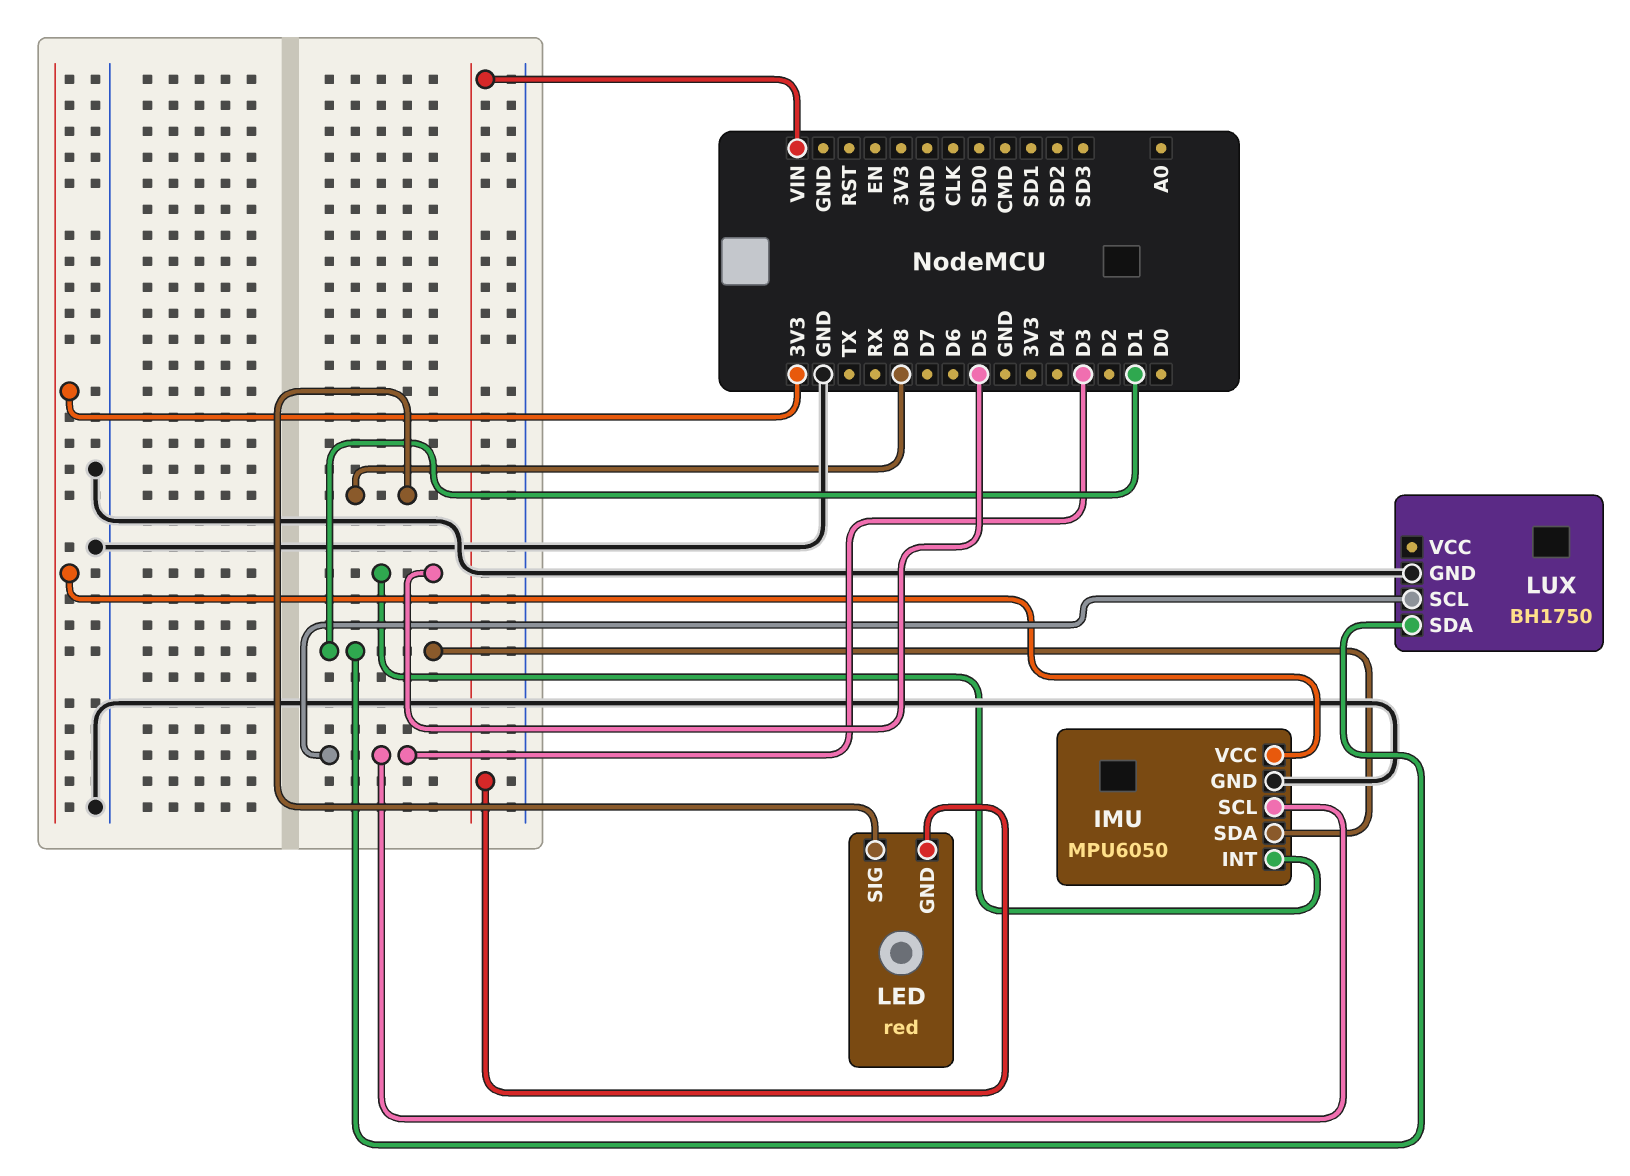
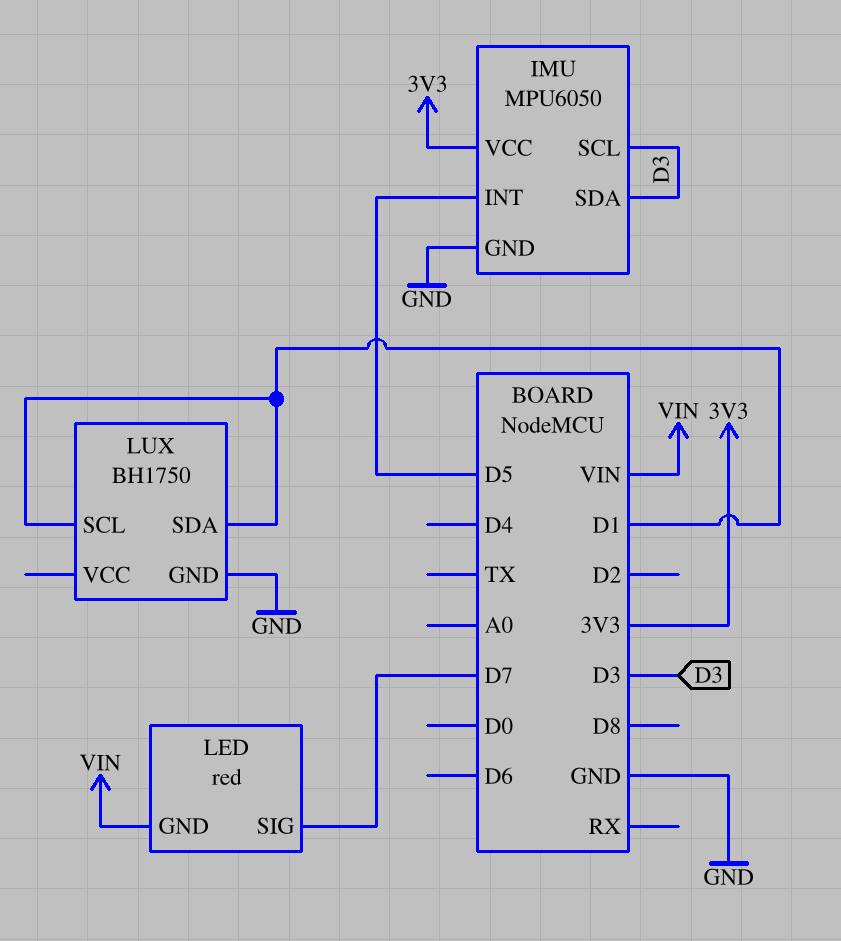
IMU pin SDA: D1 -> D3
LED pin SIG: D8 -> D7
LUX pin SCL: D3 -> D1

